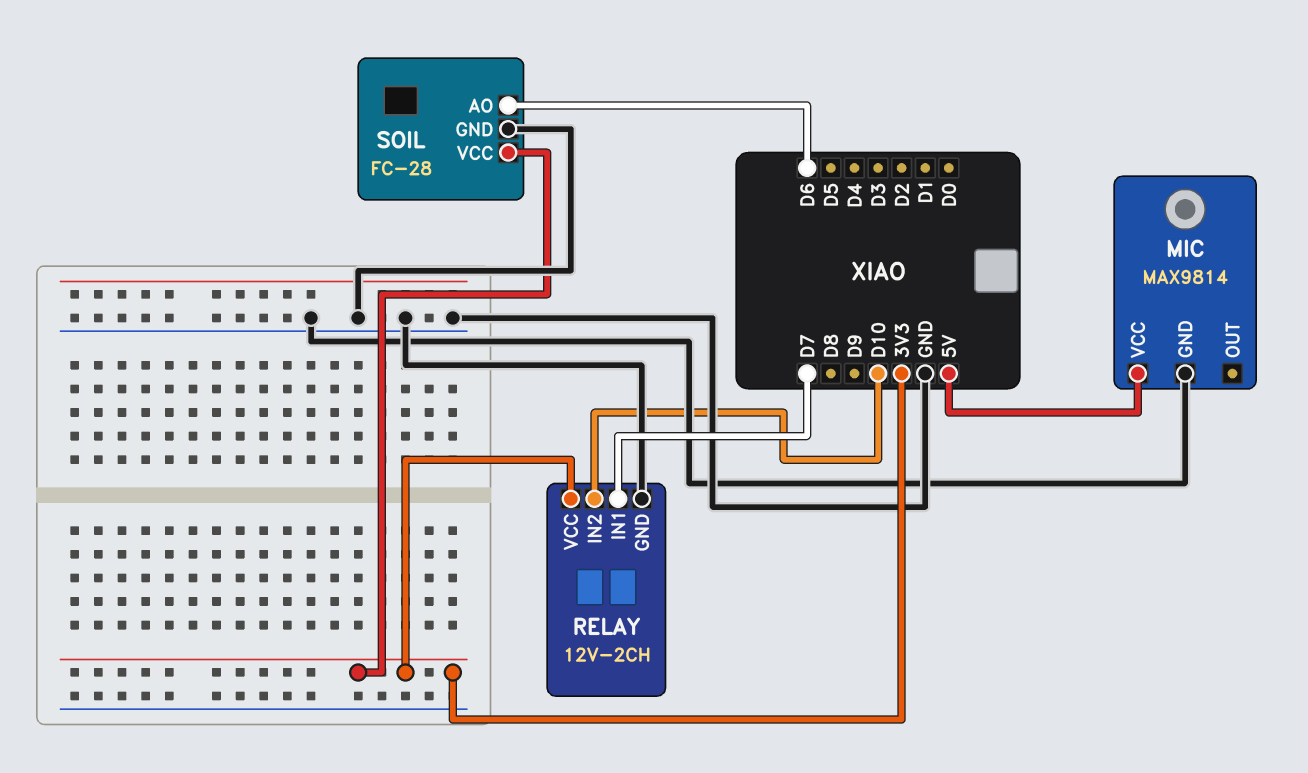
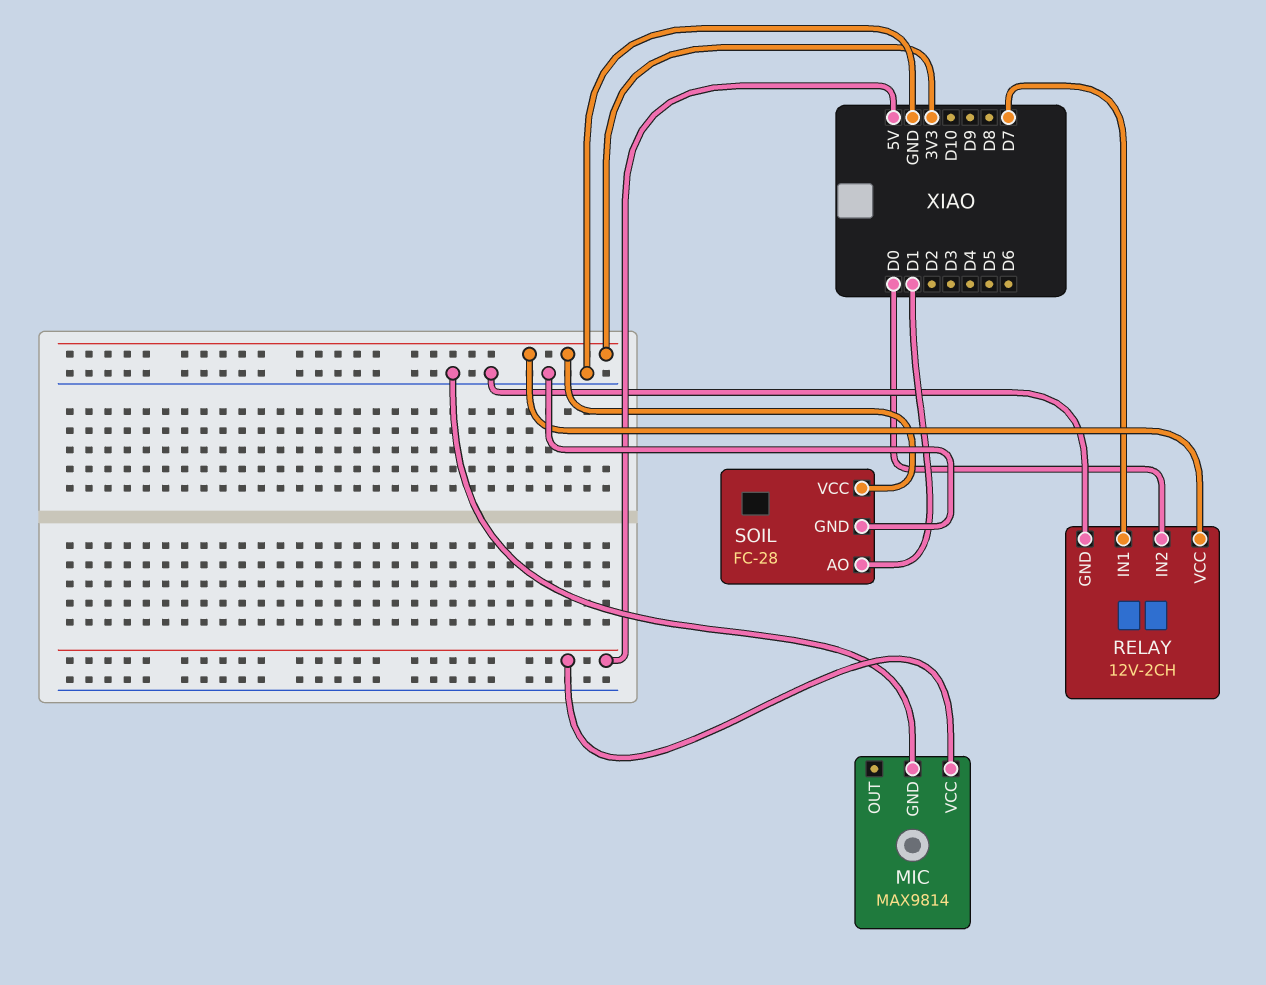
RELAY pin IN2: D10 -> D0
SOIL pin AO: D6 -> D1

